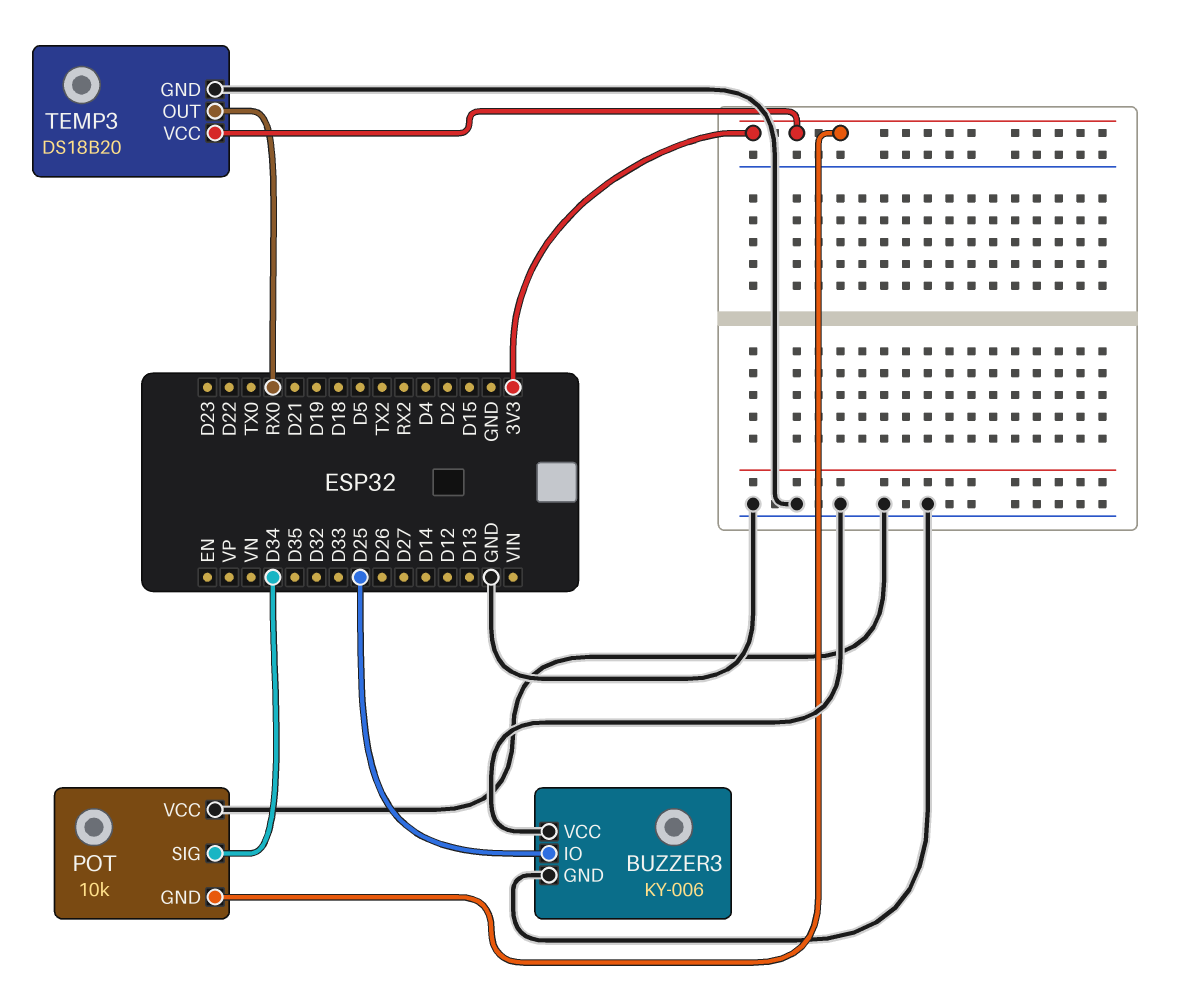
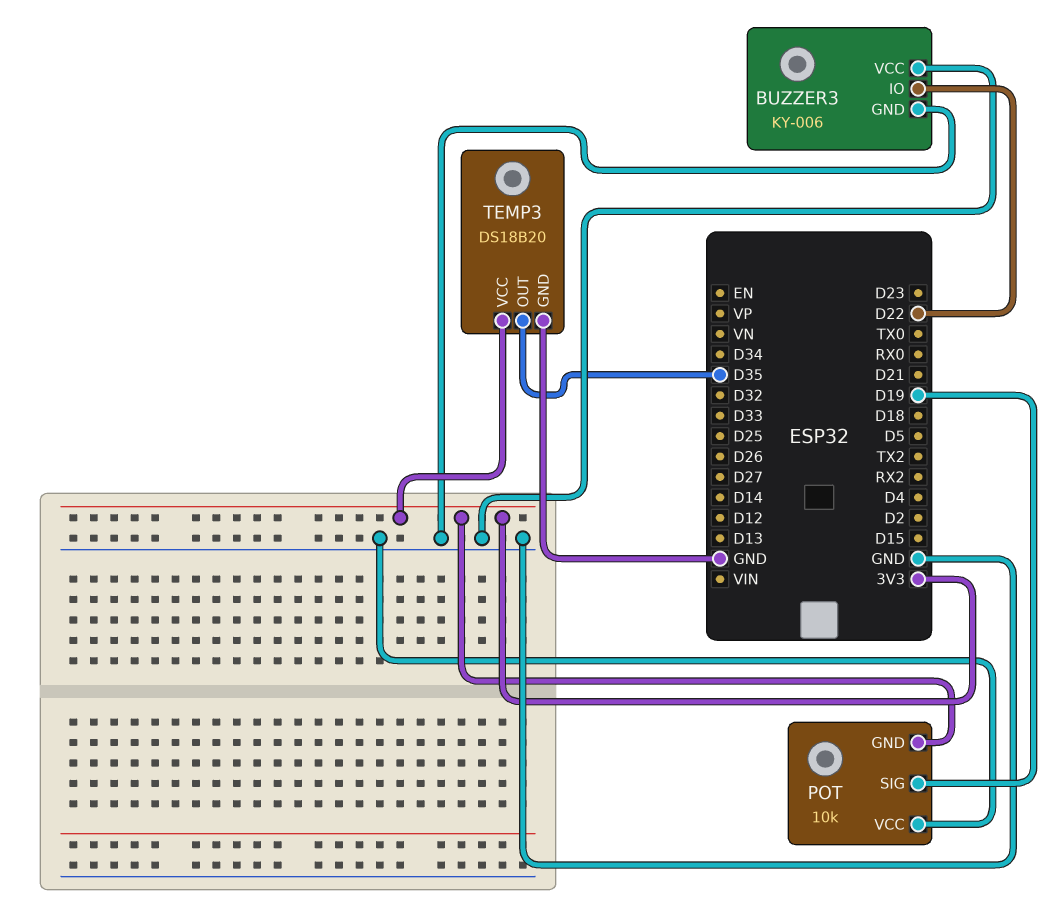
BUZZER3 pin IO: D25 -> D22
POT pin SIG: D34 -> D19
TEMP3 pin OUT: RX0 -> D35

